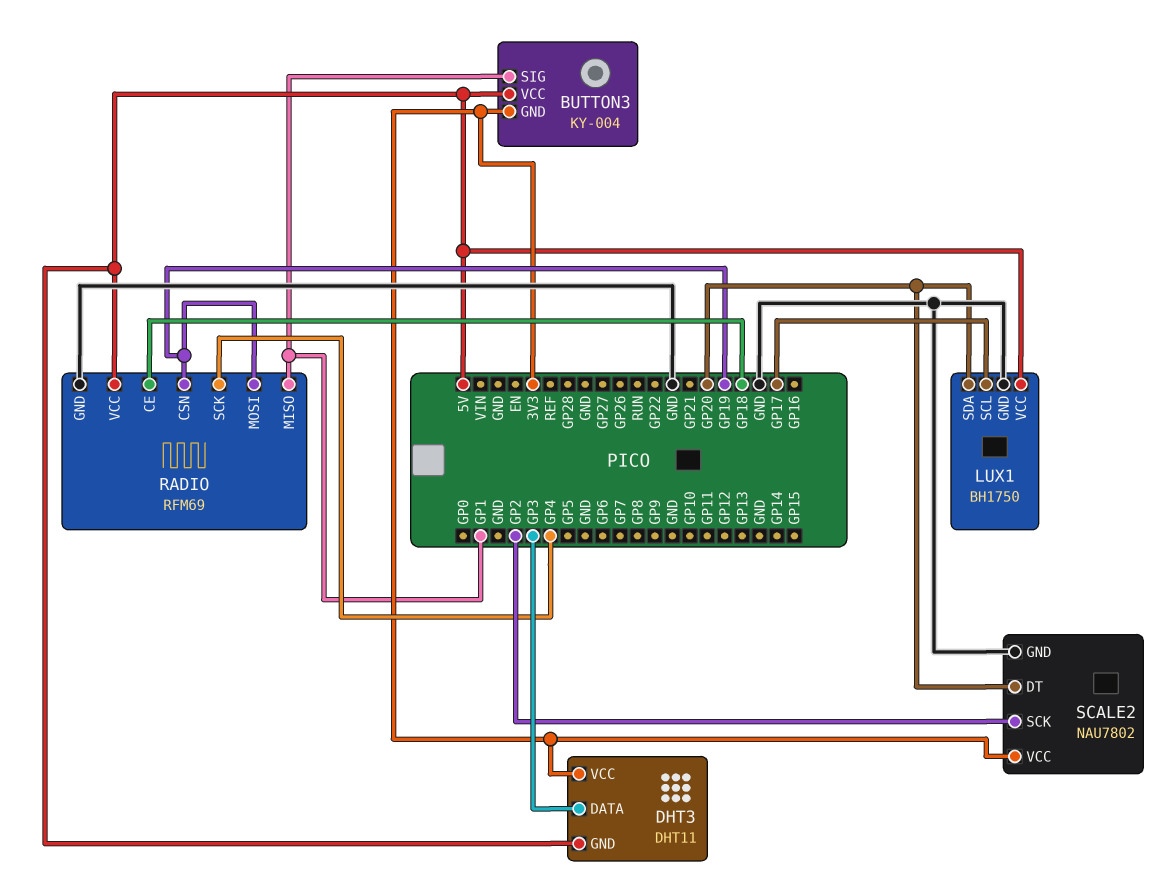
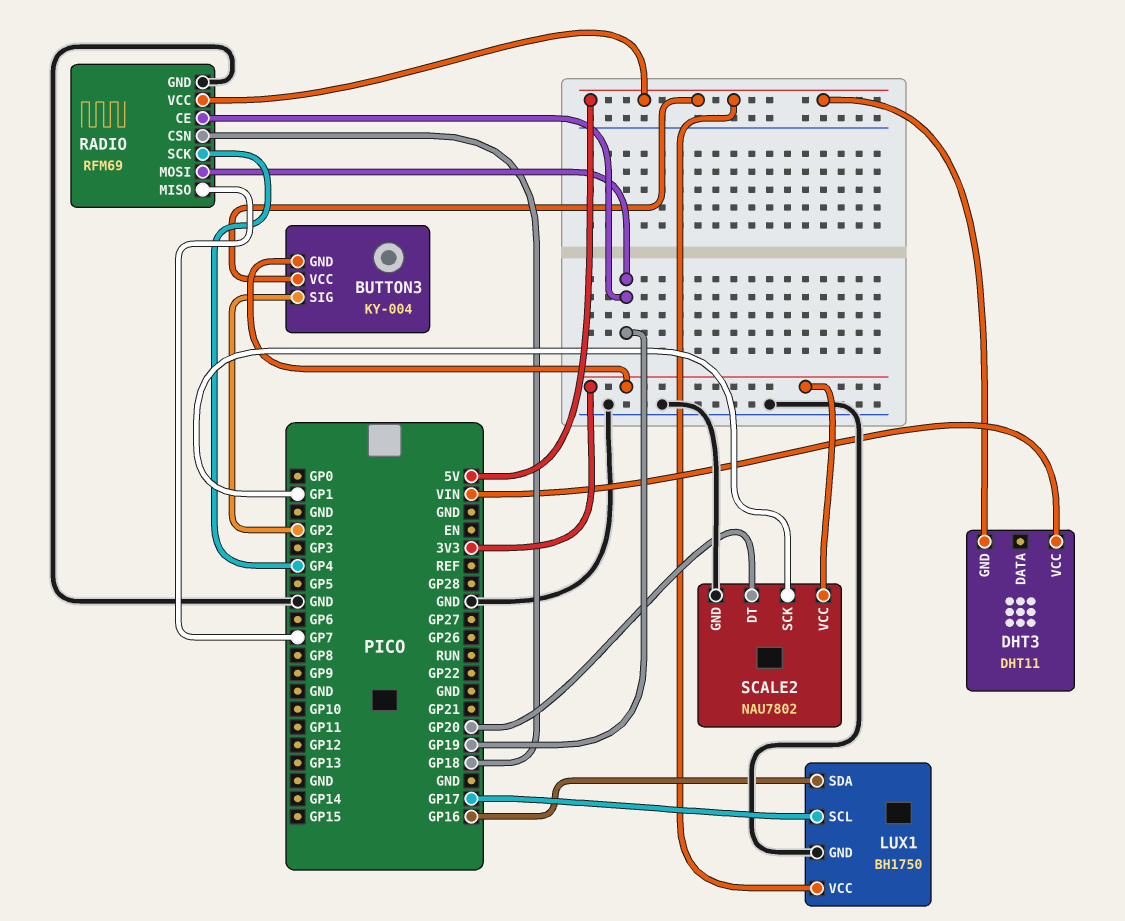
BUTTON3 pin SIG: GP1 -> GP2
DHT3 pin DATA: GP3 -> none
DHT3 pin VCC: 3V3 -> VIN
LUX1 pin SDA: GP20 -> GP16
RADIO pin CE: GP18 -> GP19
RADIO pin CSN: GP19 -> GP18
RADIO pin MISO: GP1 -> GP7
SCALE2 pin SCK: GP2 -> GP1

